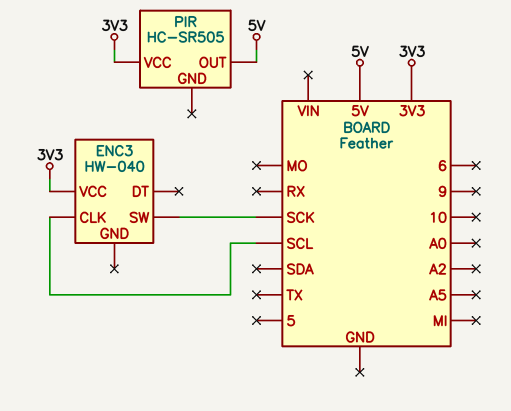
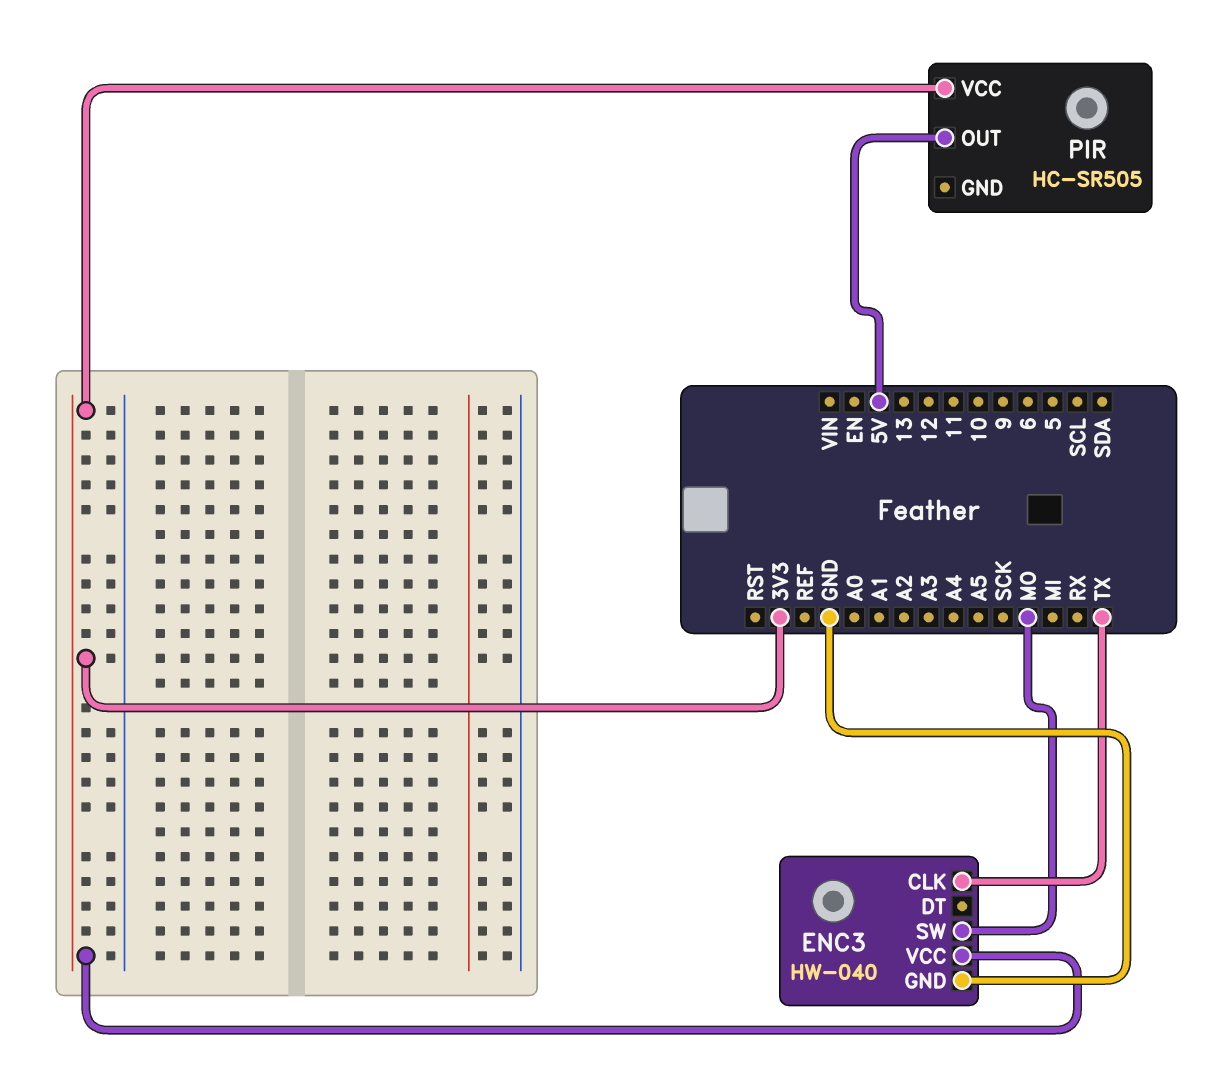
ENC3 pin CLK: SCL -> TX
ENC3 pin GND: none -> GND
ENC3 pin SW: SCK -> MO

